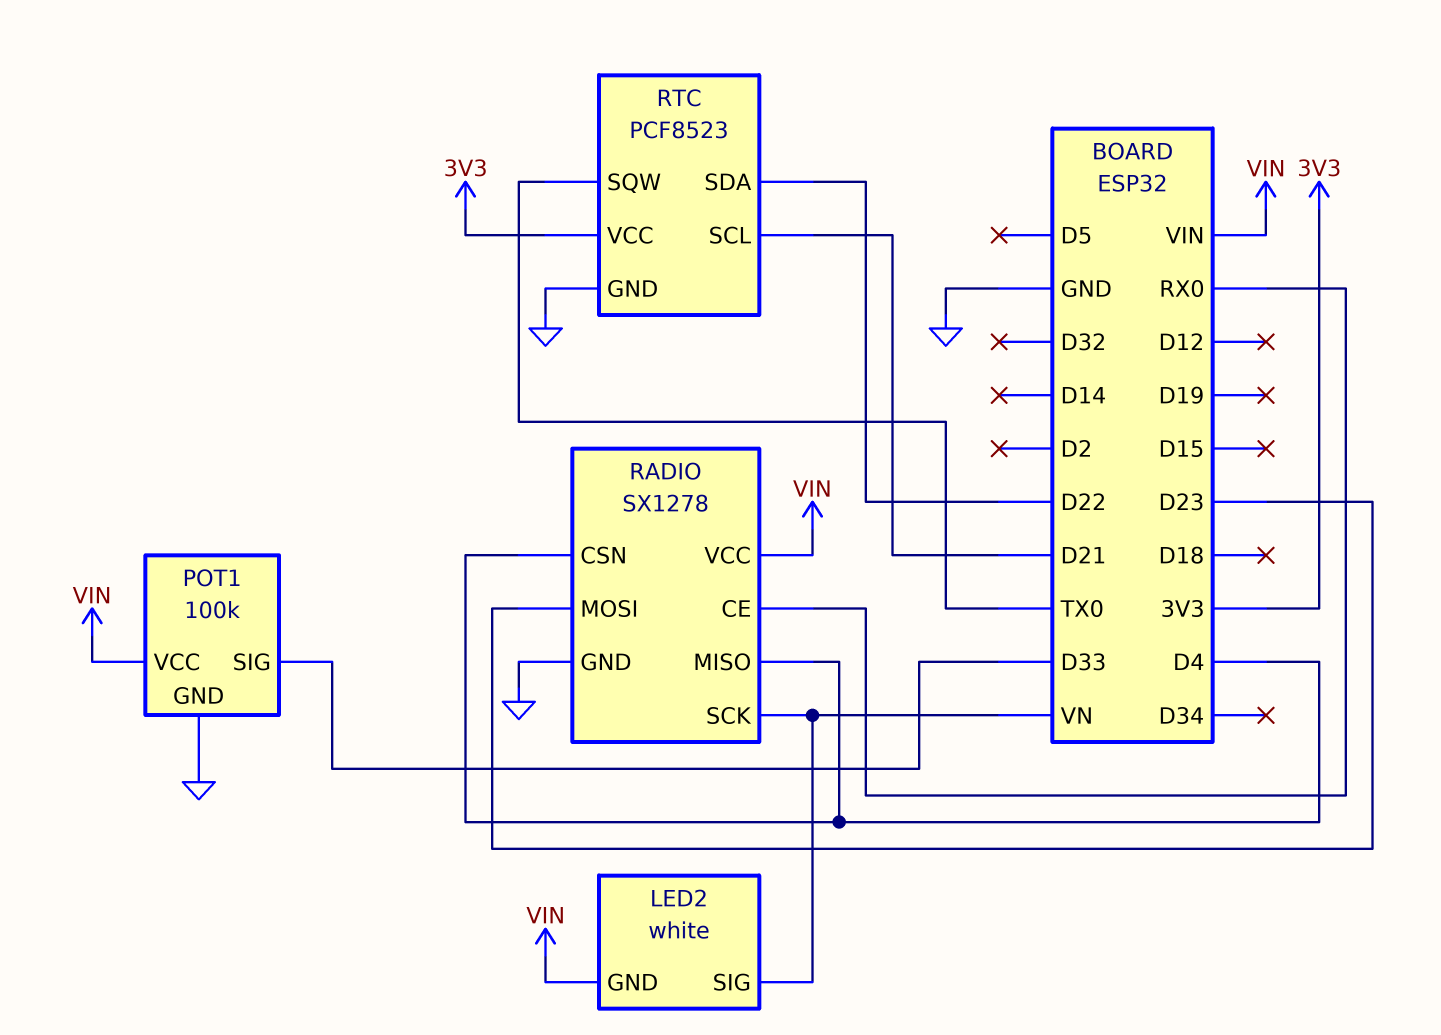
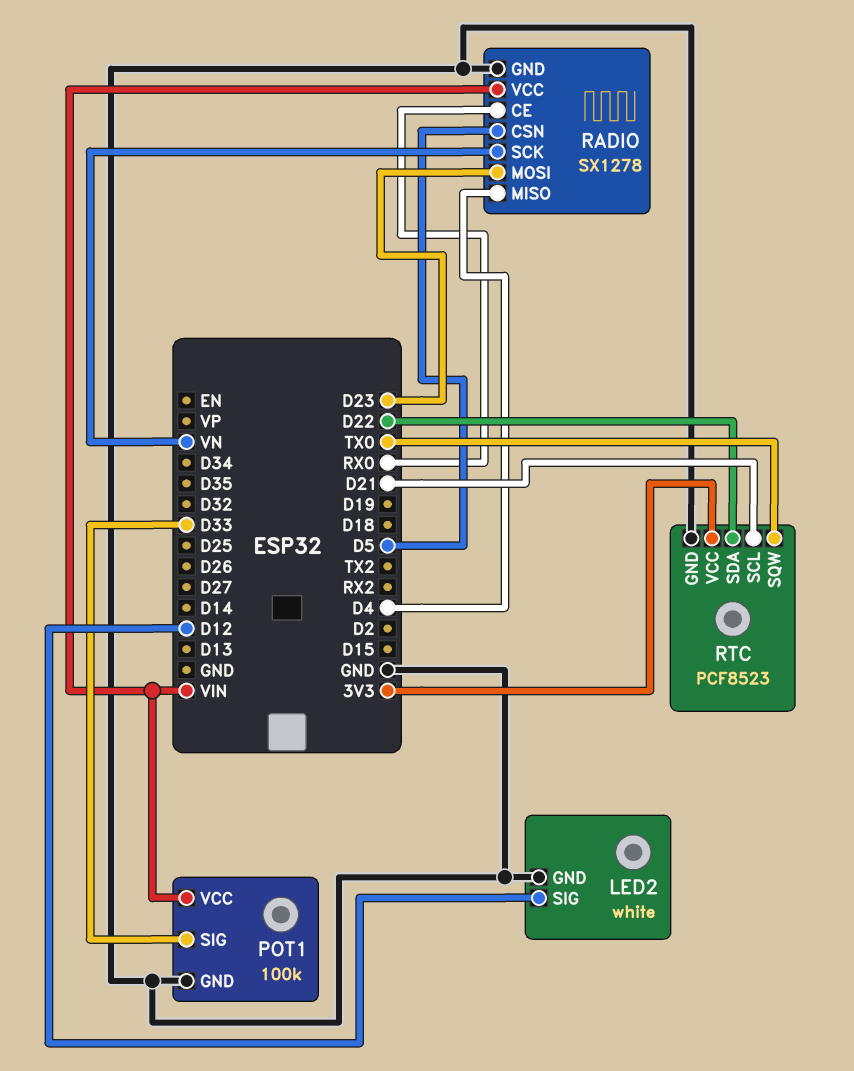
LED2 pin GND: VIN -> GND
LED2 pin SIG: VN -> D12
RADIO pin CSN: D4 -> D5

